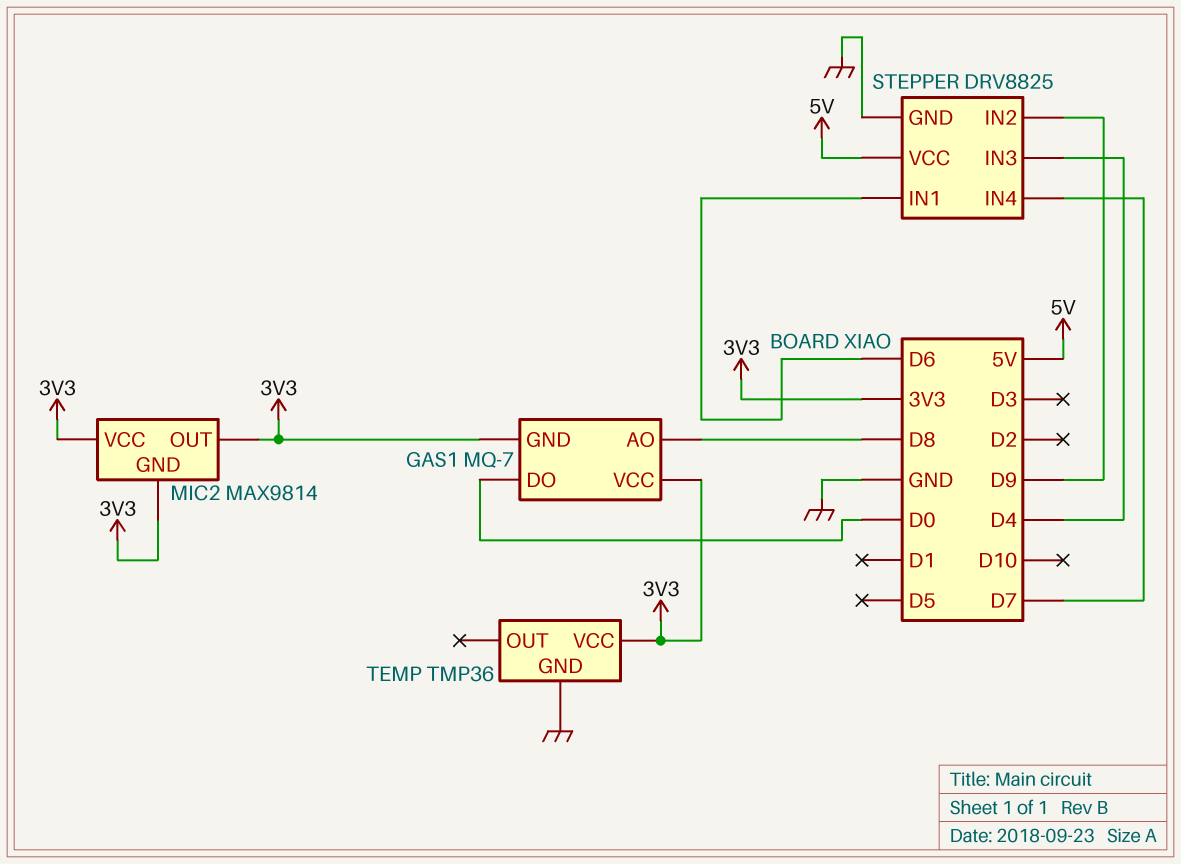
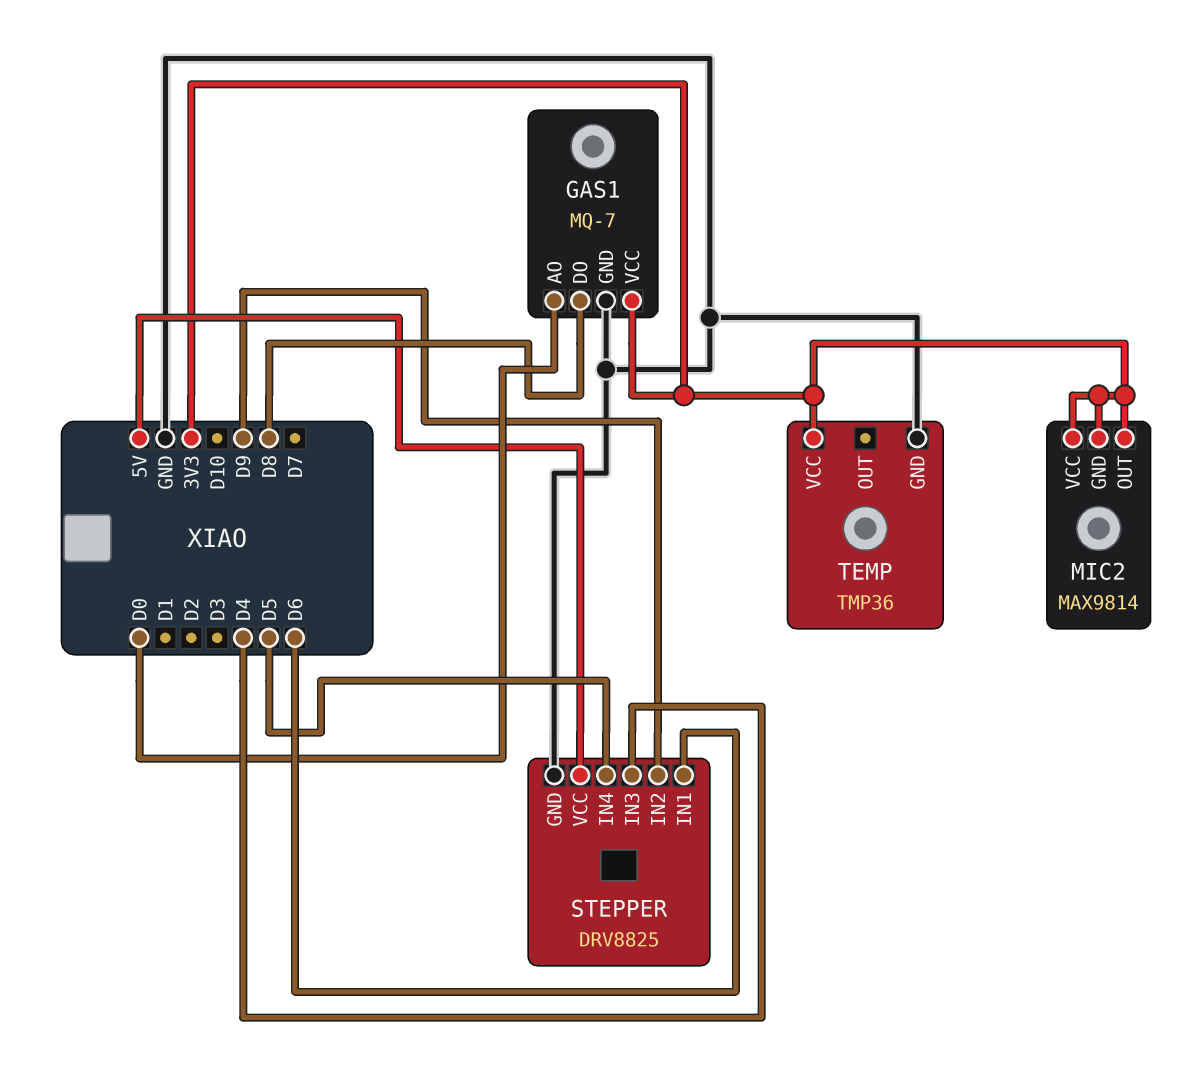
GAS1 pin AO: D8 -> D0
GAS1 pin DO: D0 -> D8
GAS1 pin GND: 3V3 -> GND
STEPPER pin IN4: D7 -> D5

